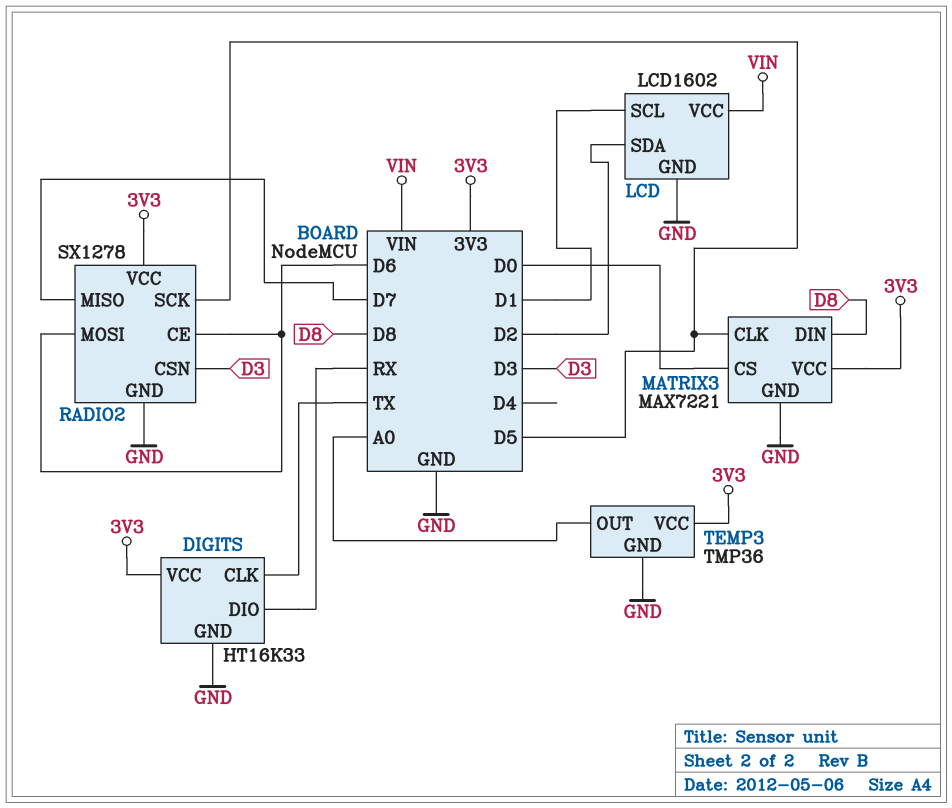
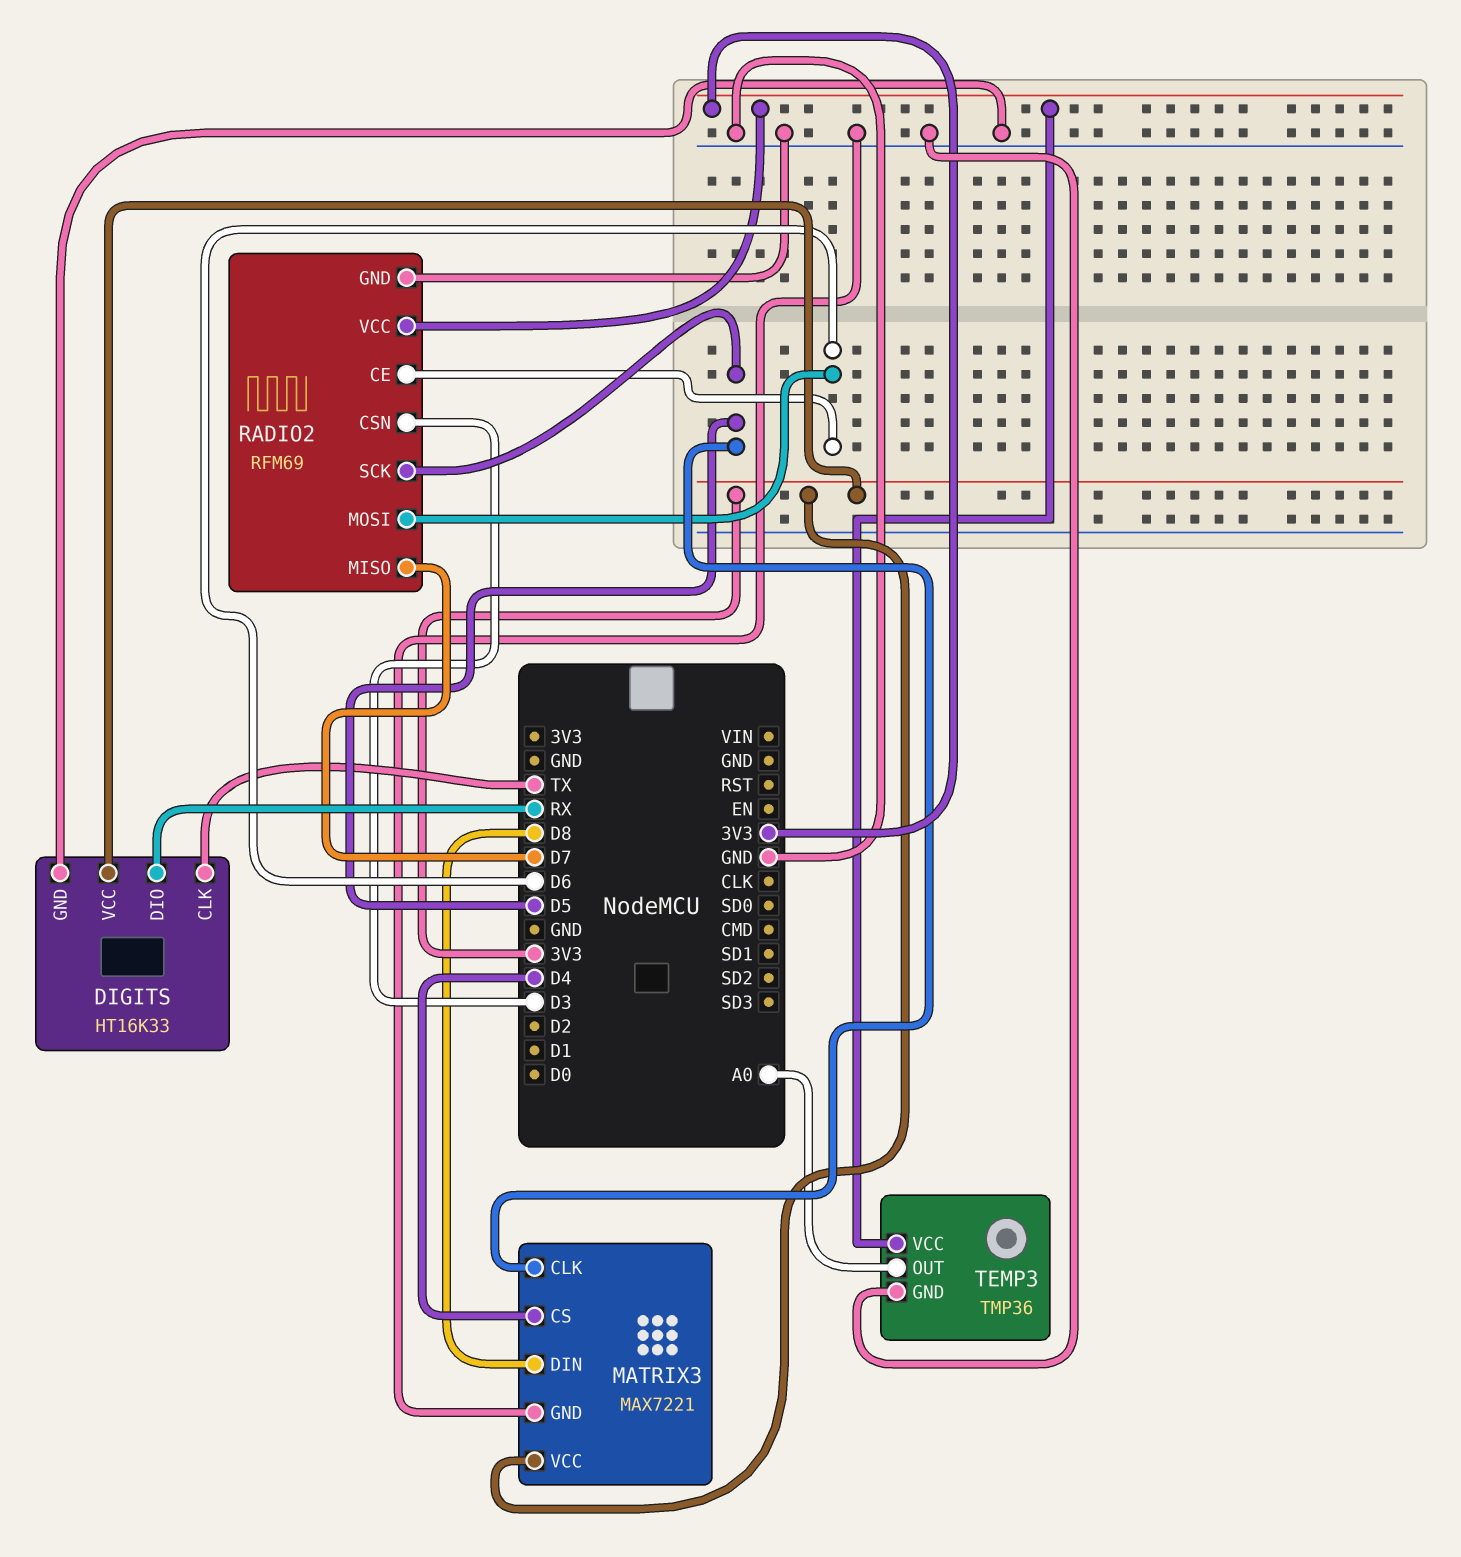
LCD: LCD1602 -> none
LCD pin GND: GND -> none
LCD pin SCL: D1 -> none
LCD pin SDA: D2 -> none
LCD pin VCC: VIN -> none
MATRIX3 pin CS: D0 -> D4
RADIO2: SX1278 -> RFM69

